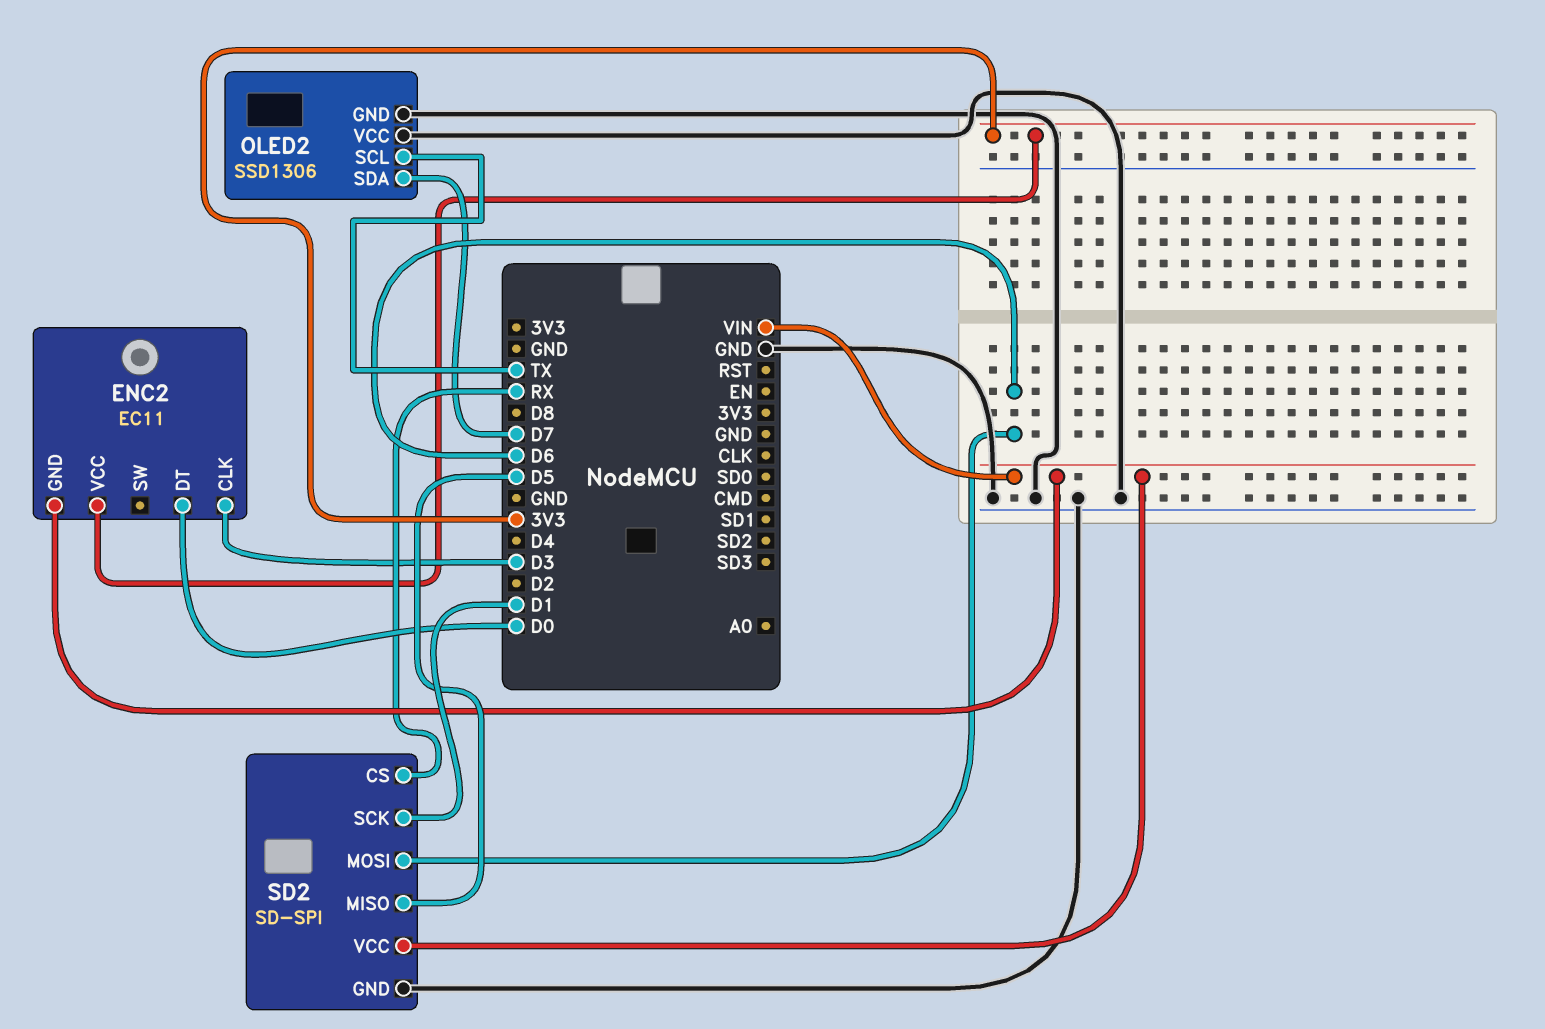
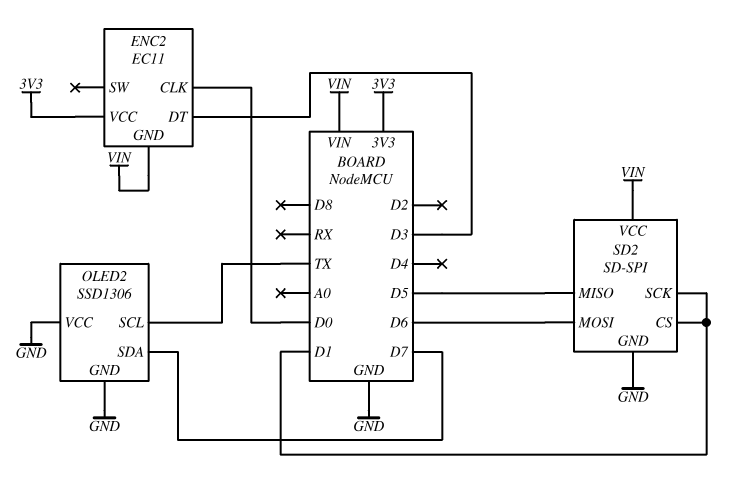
ENC2 pin CLK: D3 -> D0
ENC2 pin DT: D0 -> D3
SD2 pin CS: RX -> D1

